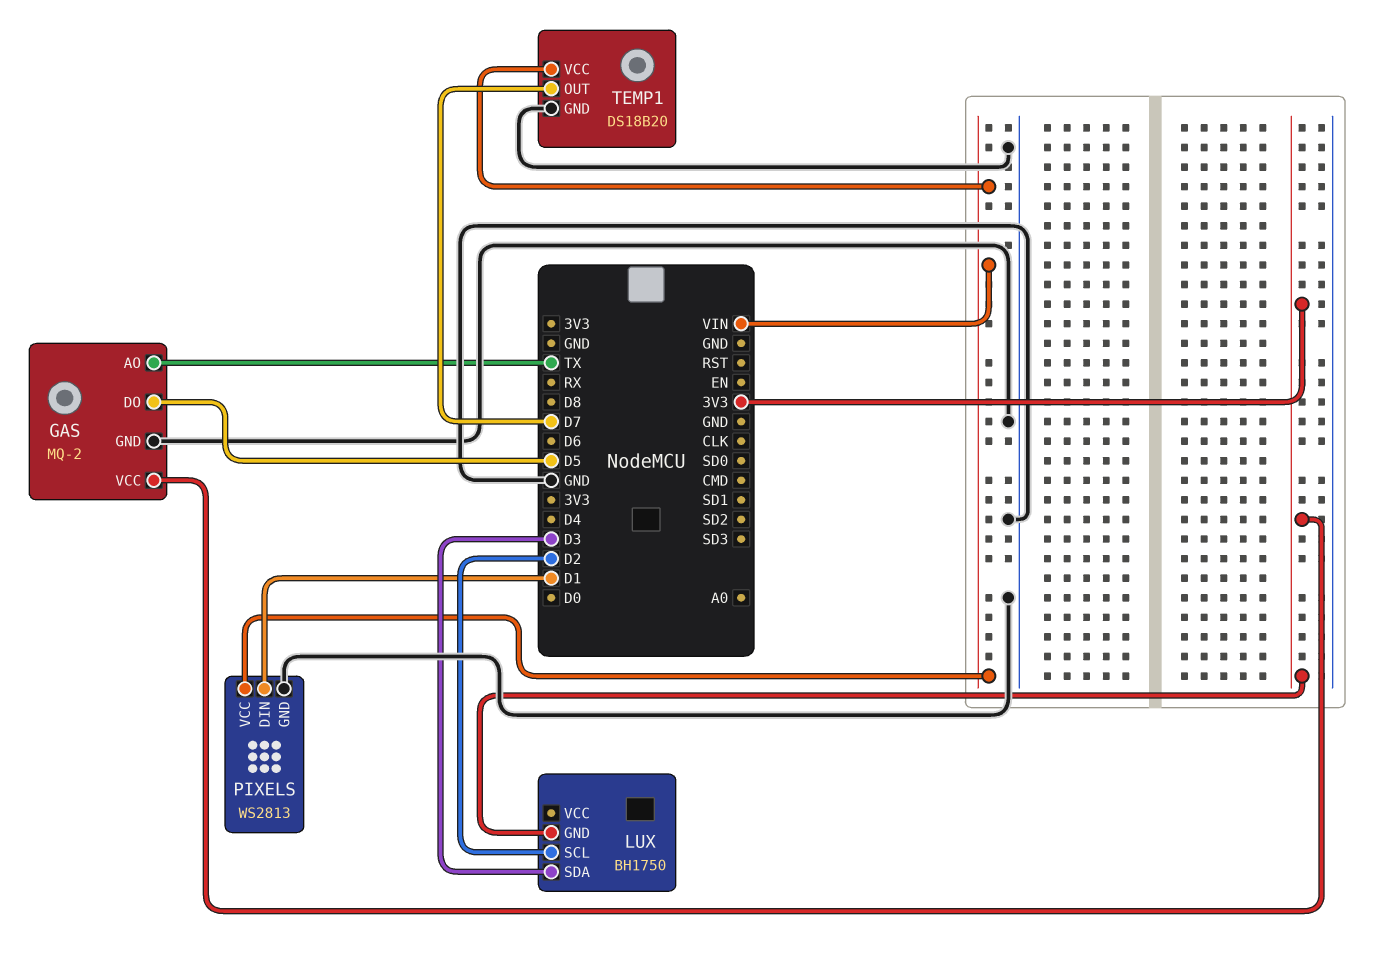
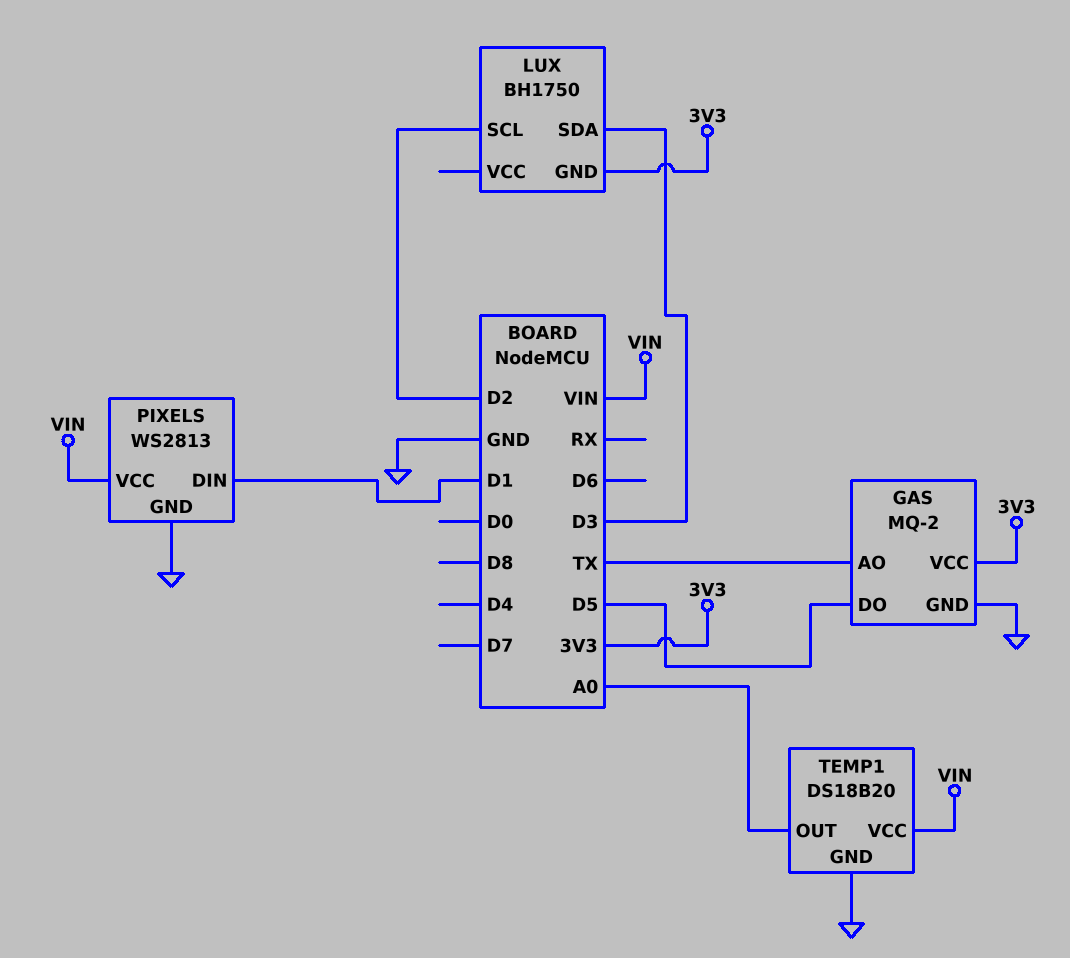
TEMP1 pin OUT: D7 -> A0

